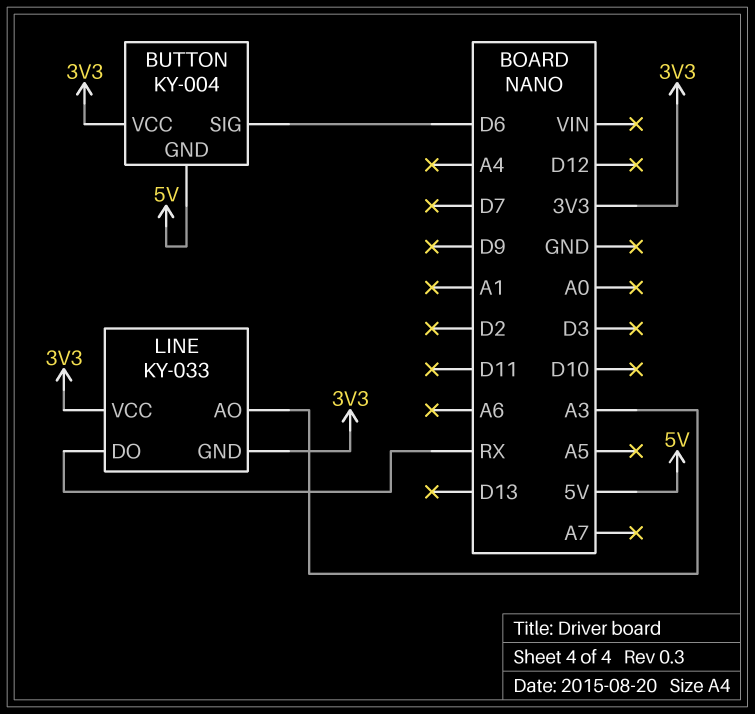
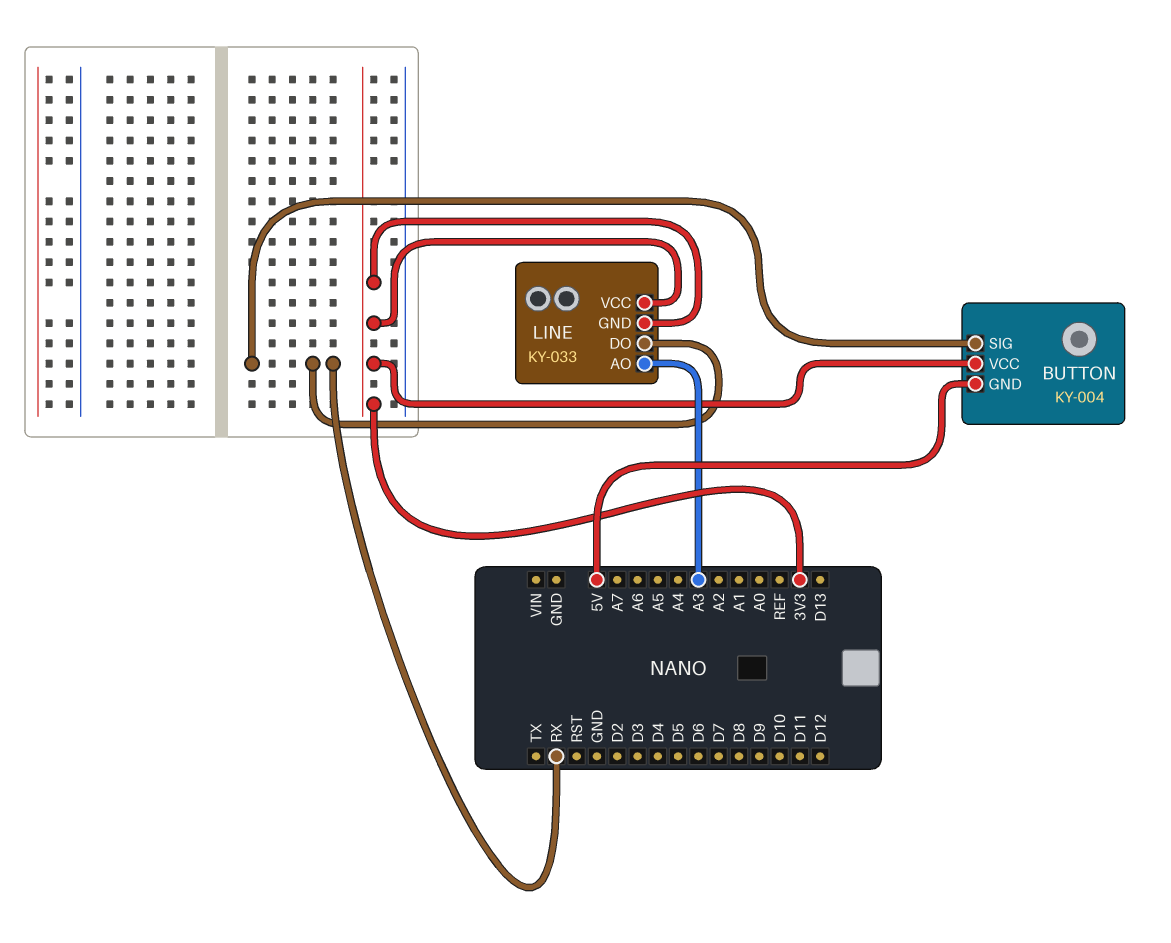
BUTTON pin SIG: D6 -> RX

